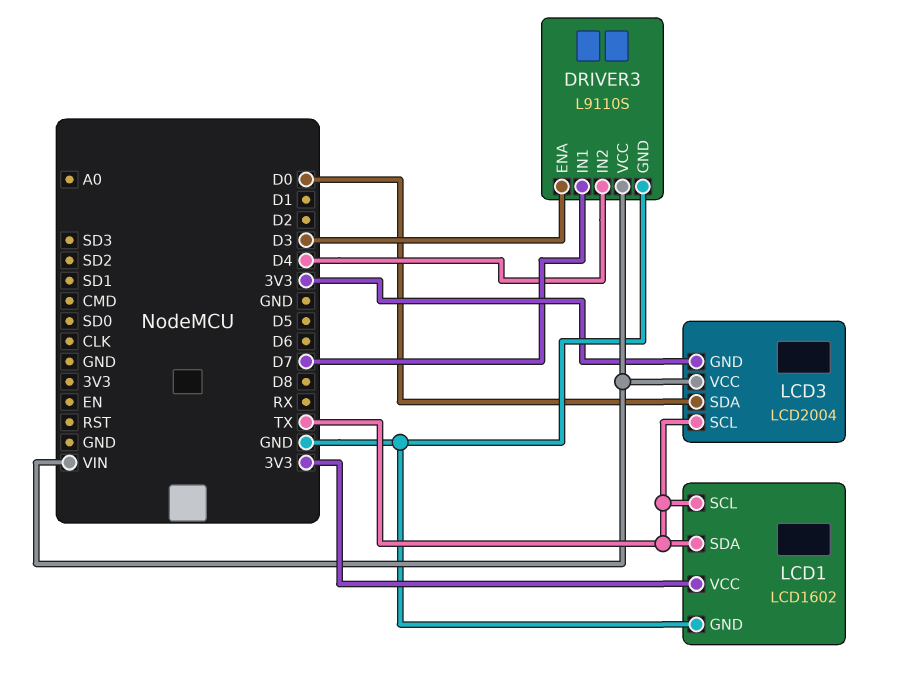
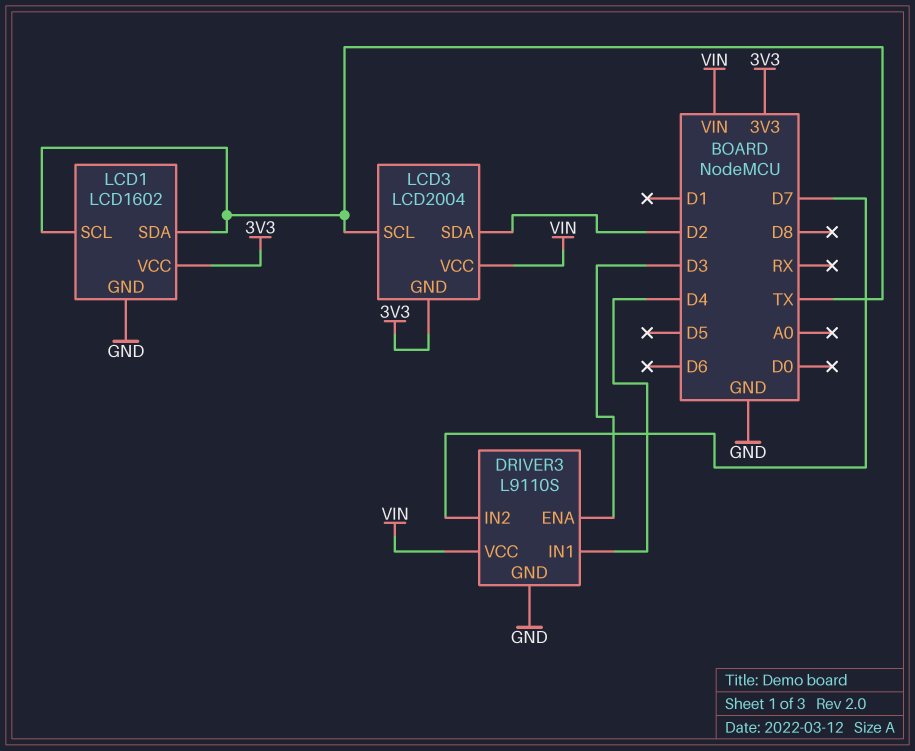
DRIVER3 pin IN1: D7 -> D4
DRIVER3 pin IN2: D4 -> D7
LCD3 pin SDA: D0 -> D2

